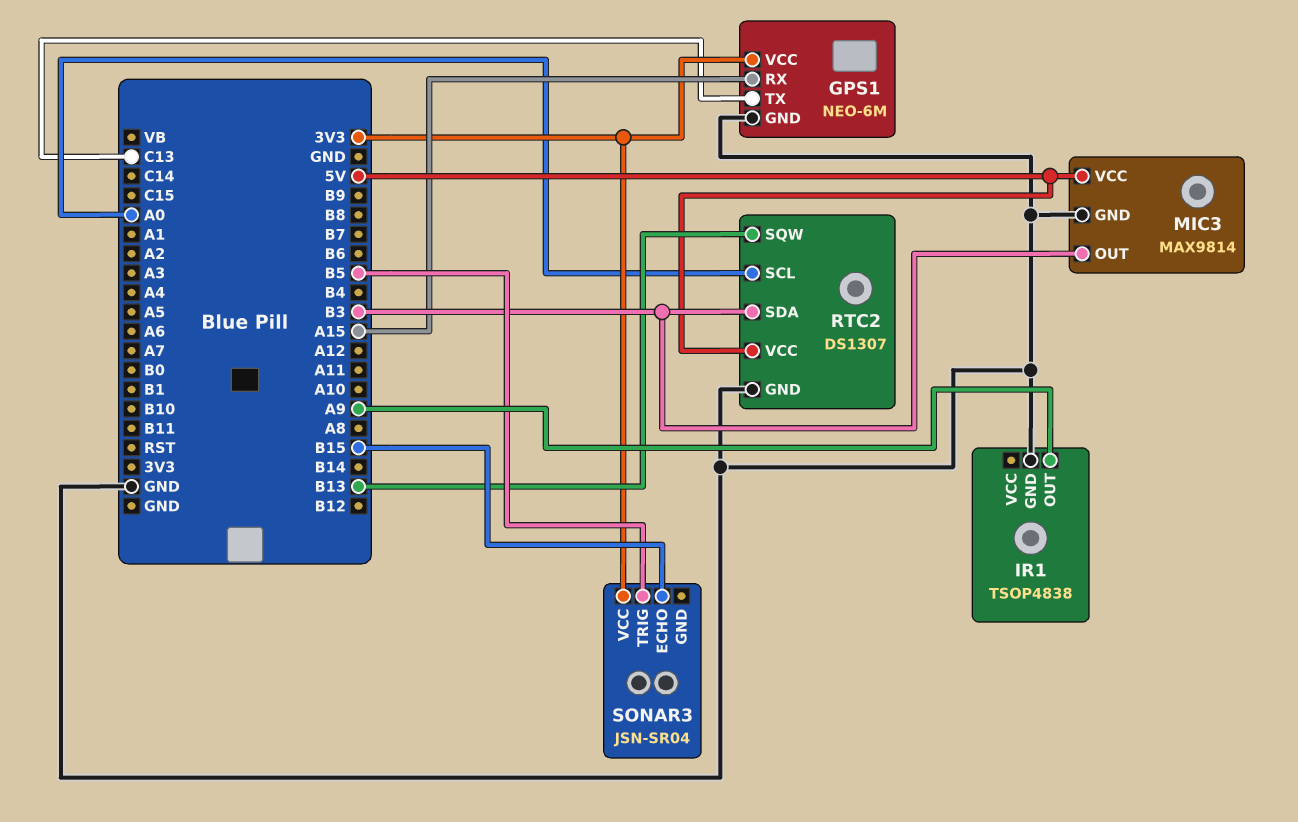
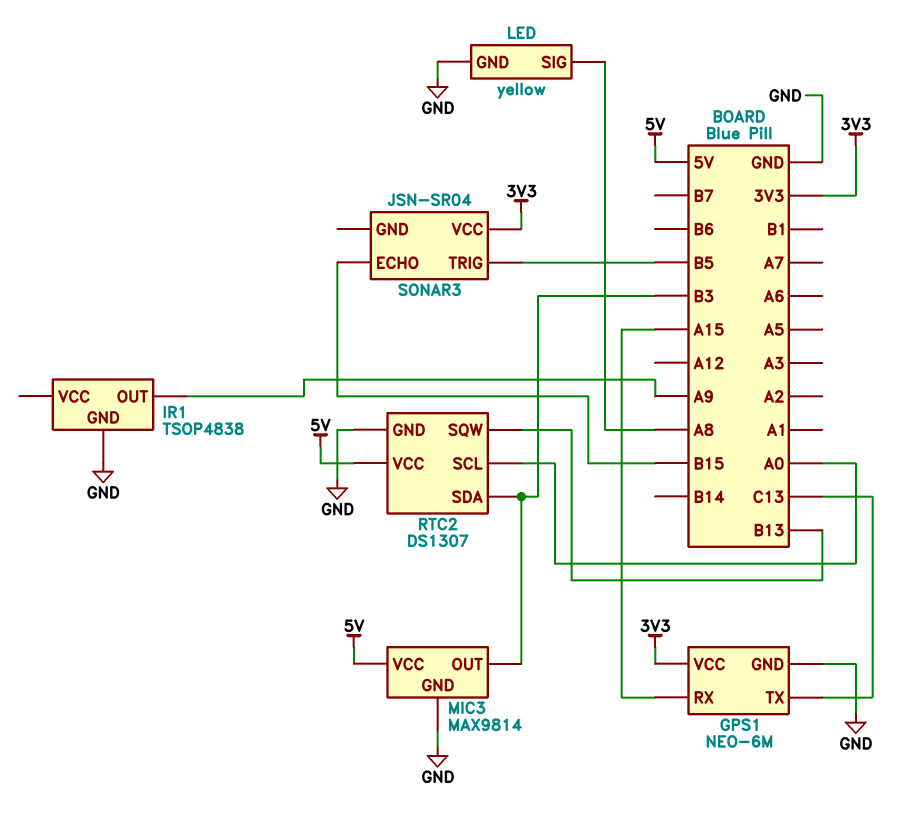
LED: none -> yellow
LED pin GND: none -> GND
LED pin SIG: none -> A8

